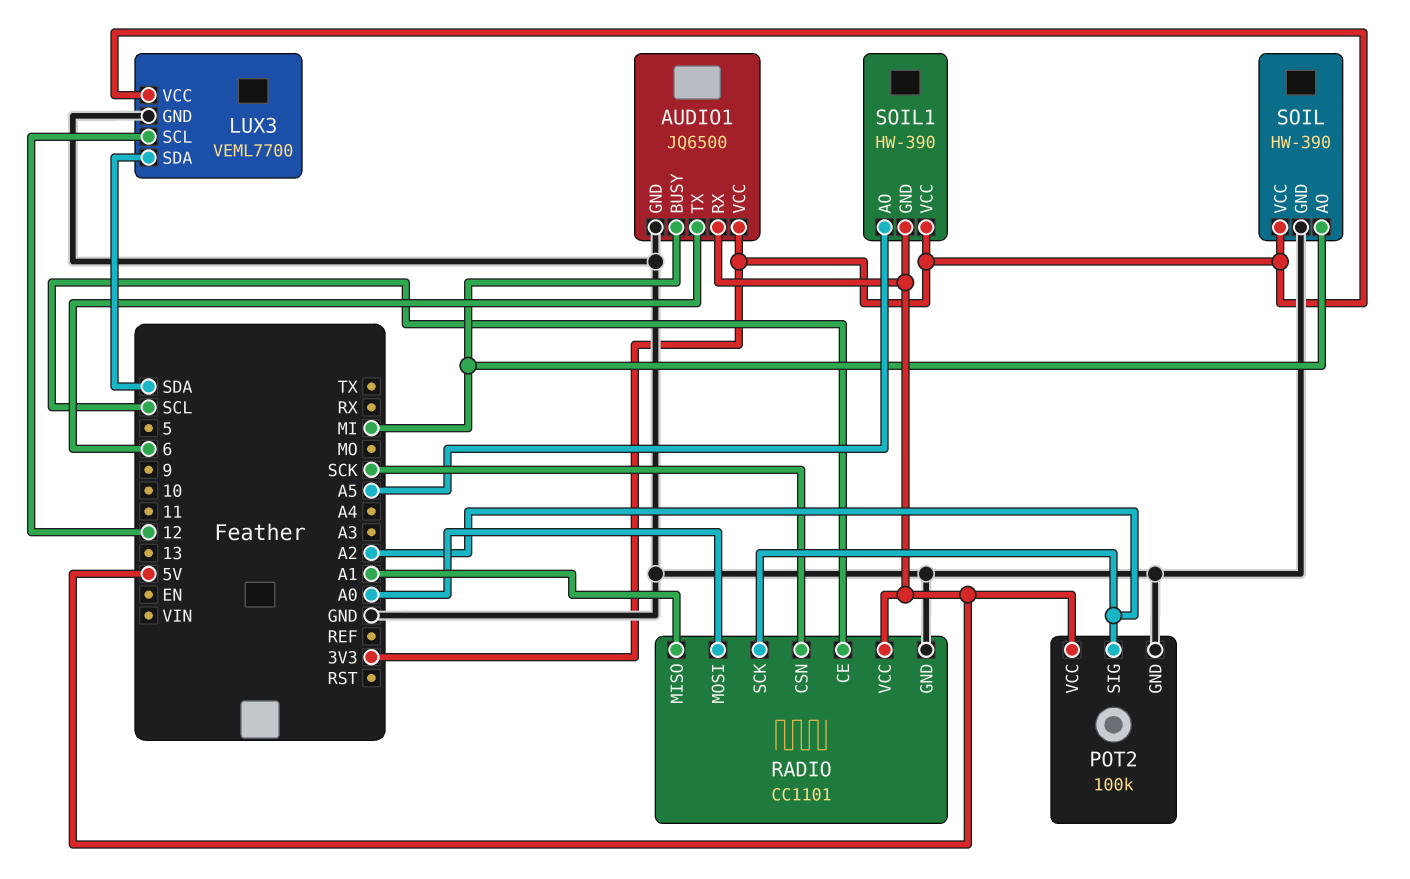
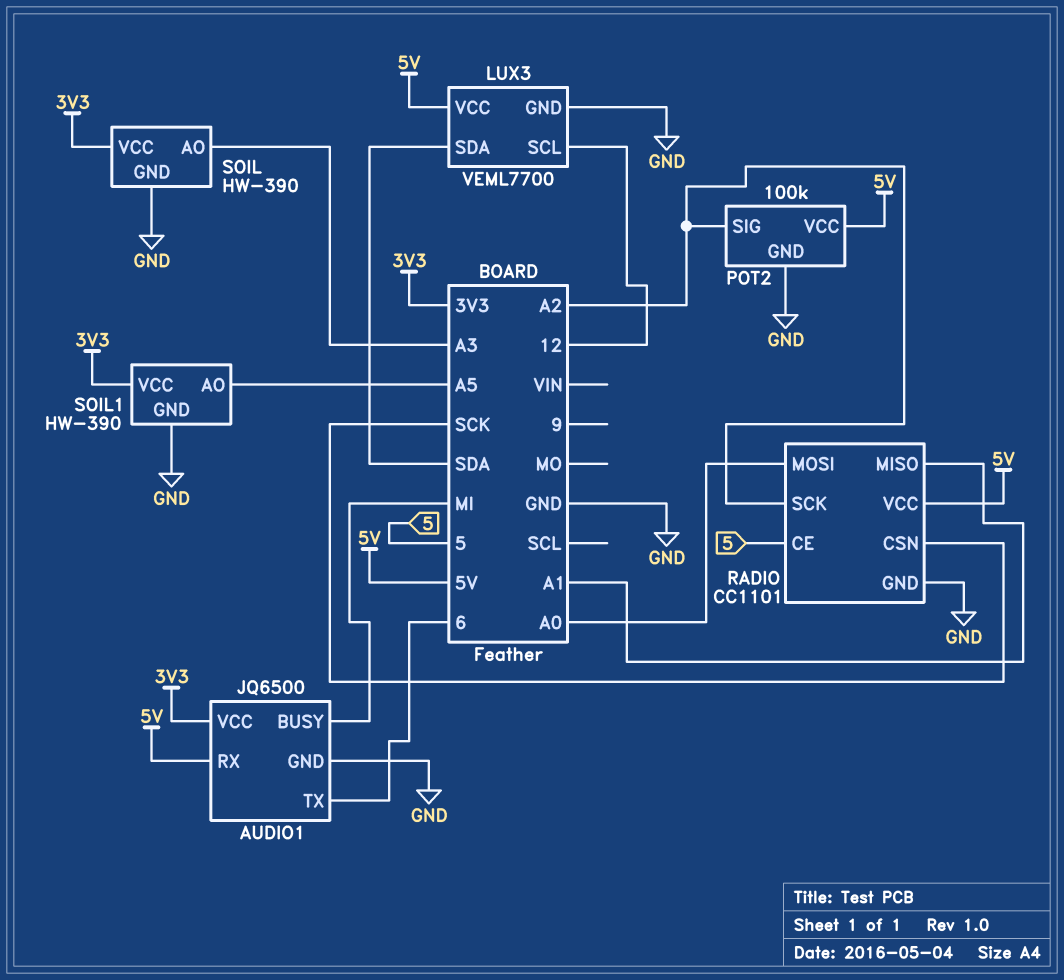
LUX3 pin VCC: 3V3 -> 5V
RADIO pin CE: SCL -> 5
SOIL pin AO: MI -> A3
SOIL1 pin GND: 5V -> GND

